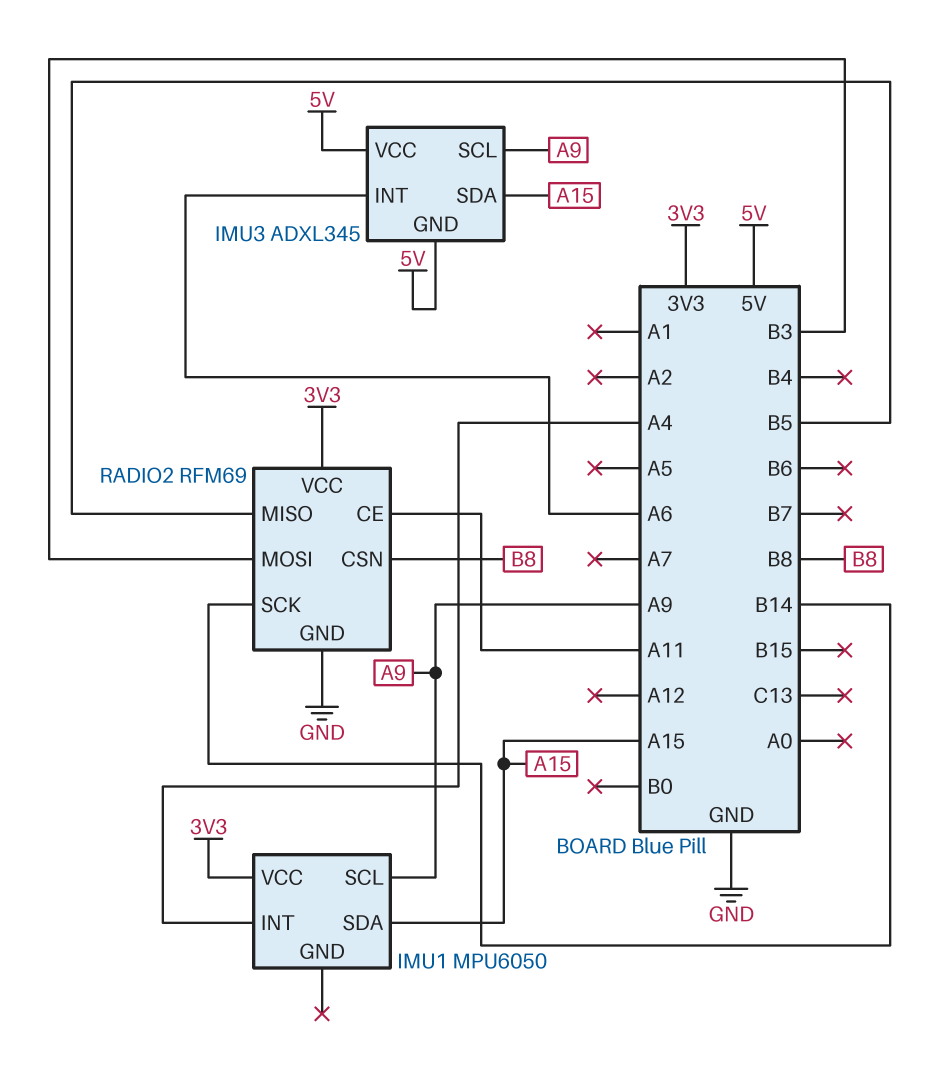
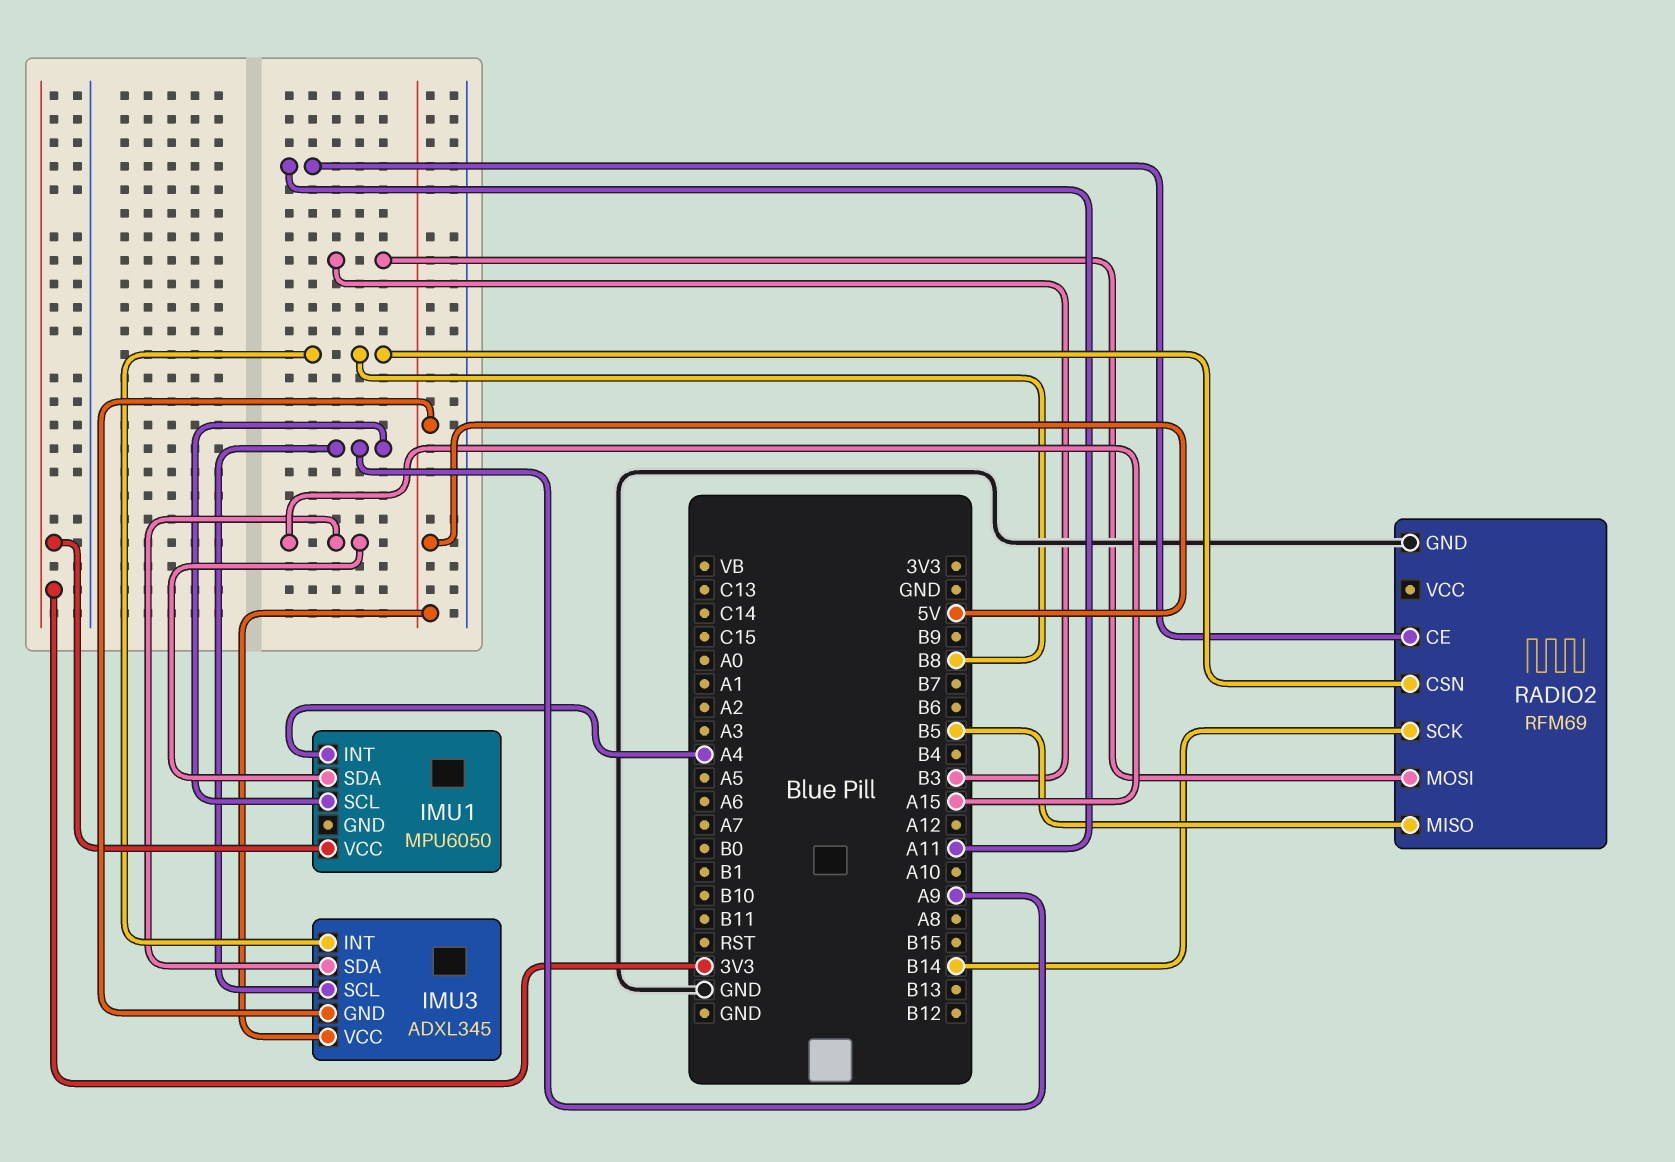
IMU3 pin INT: A6 -> B8
RADIO2 pin VCC: 3V3 -> none

